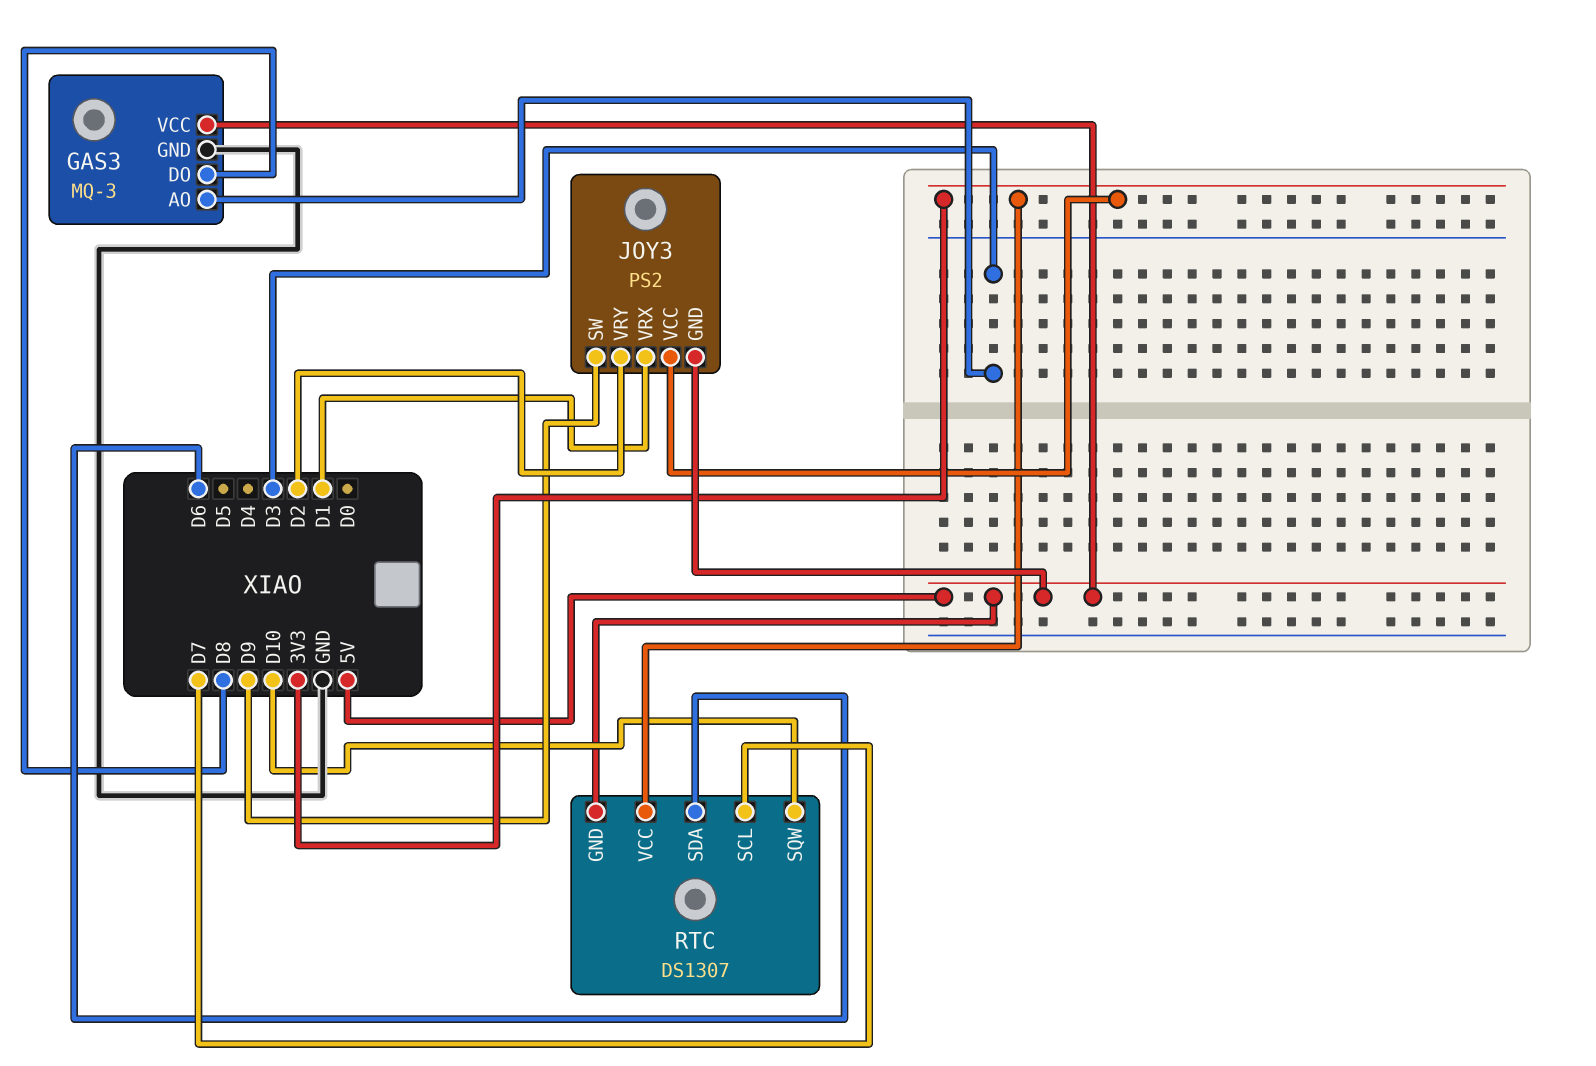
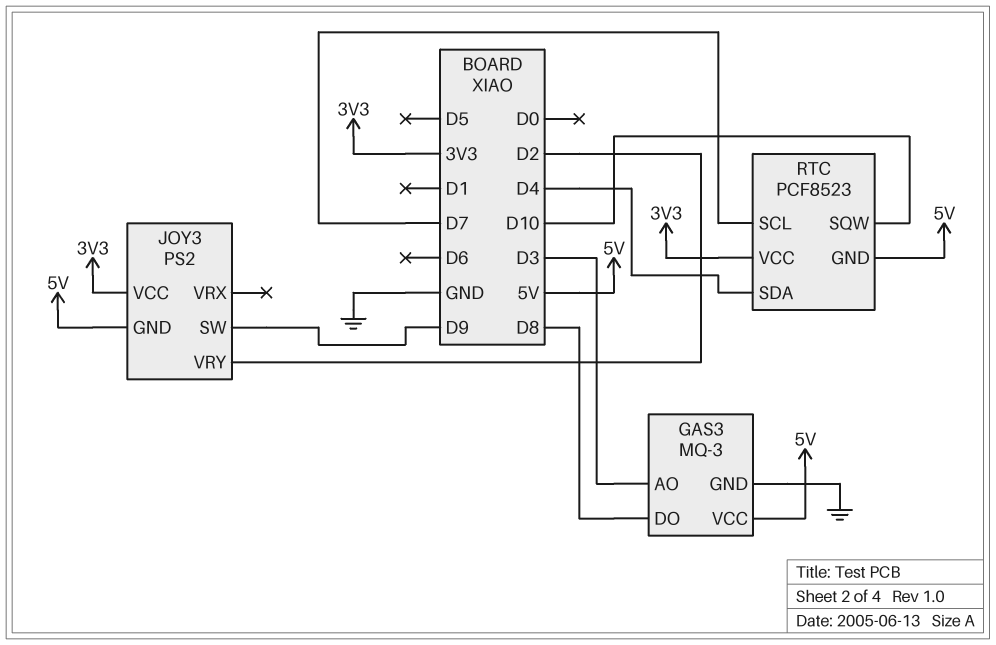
JOY3 pin VRX: D1 -> none
RTC: DS1307 -> PCF8523
RTC pin SDA: D6 -> D4

